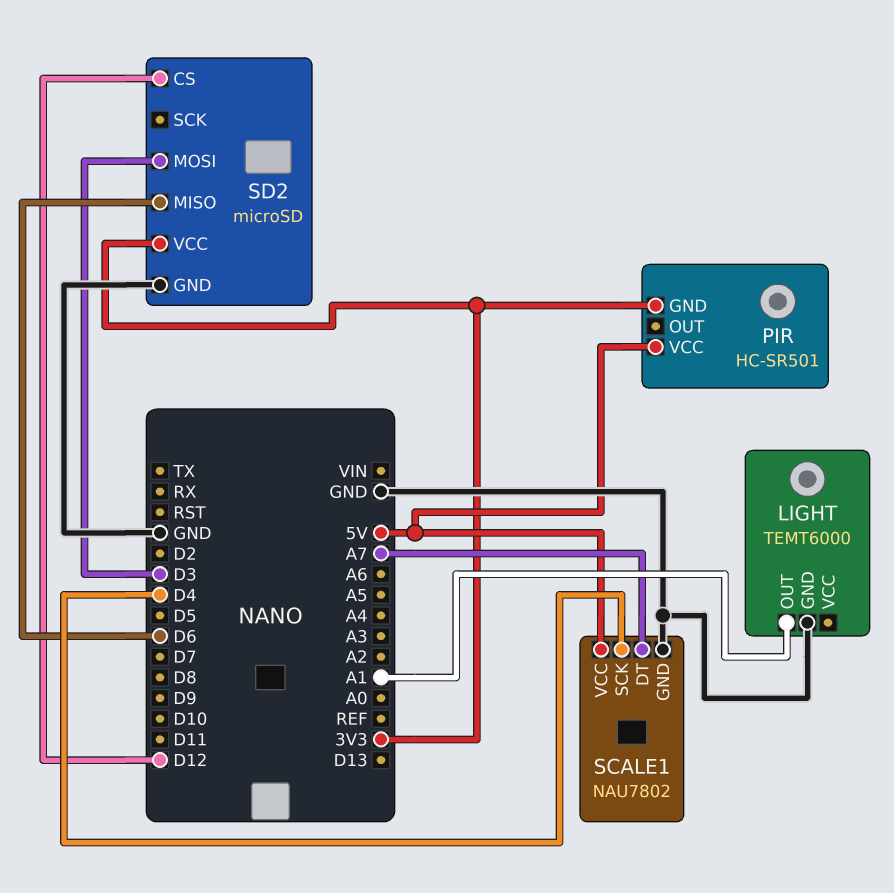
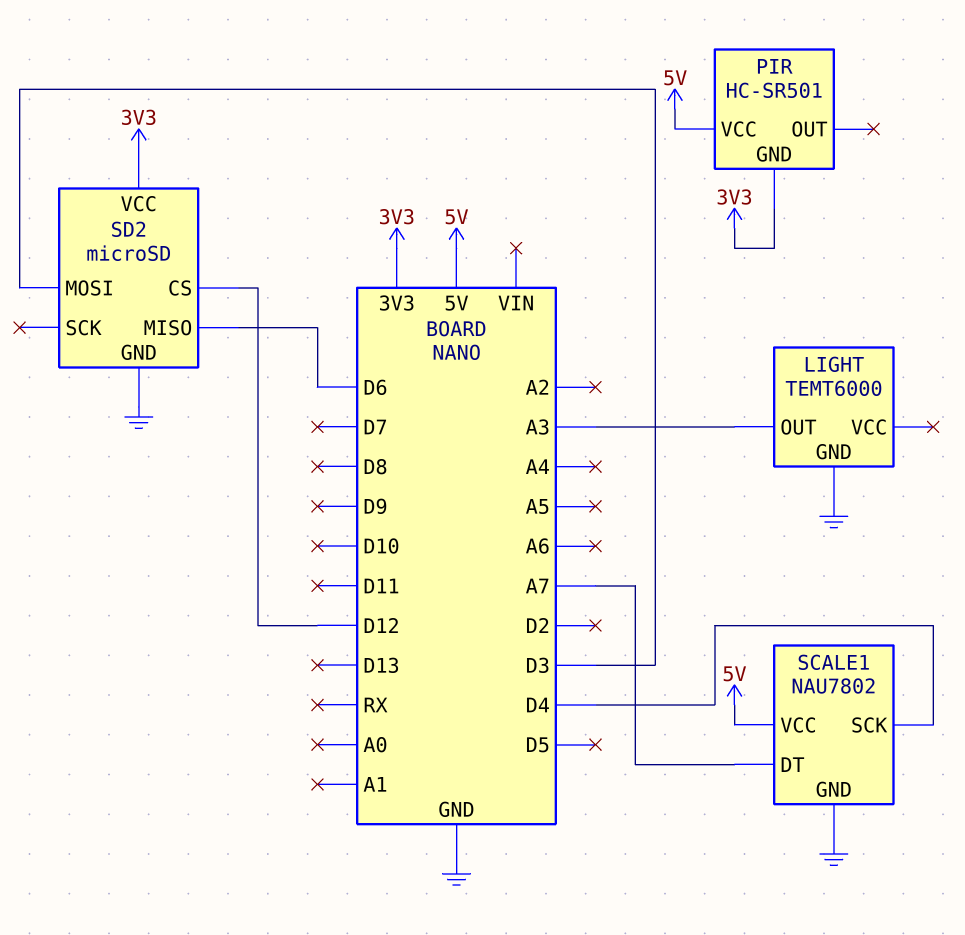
LIGHT pin OUT: A1 -> A3

